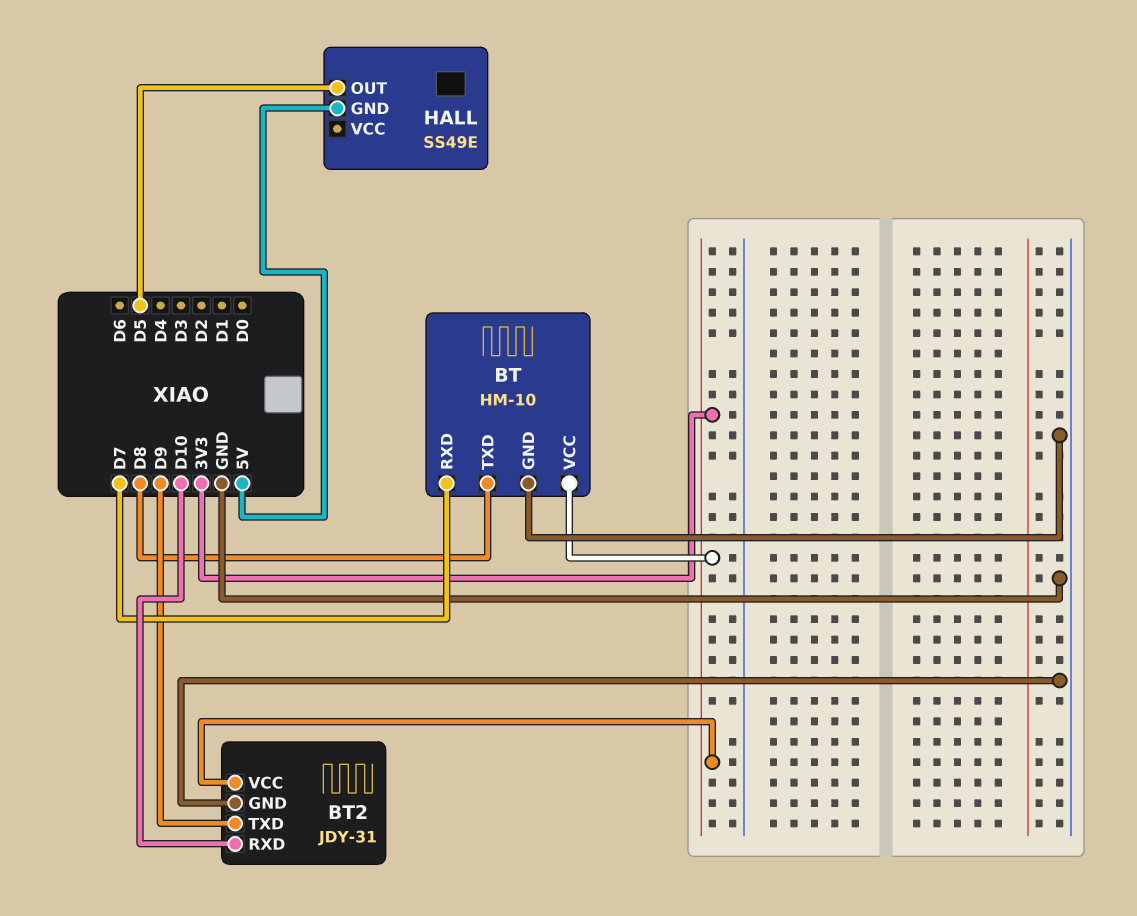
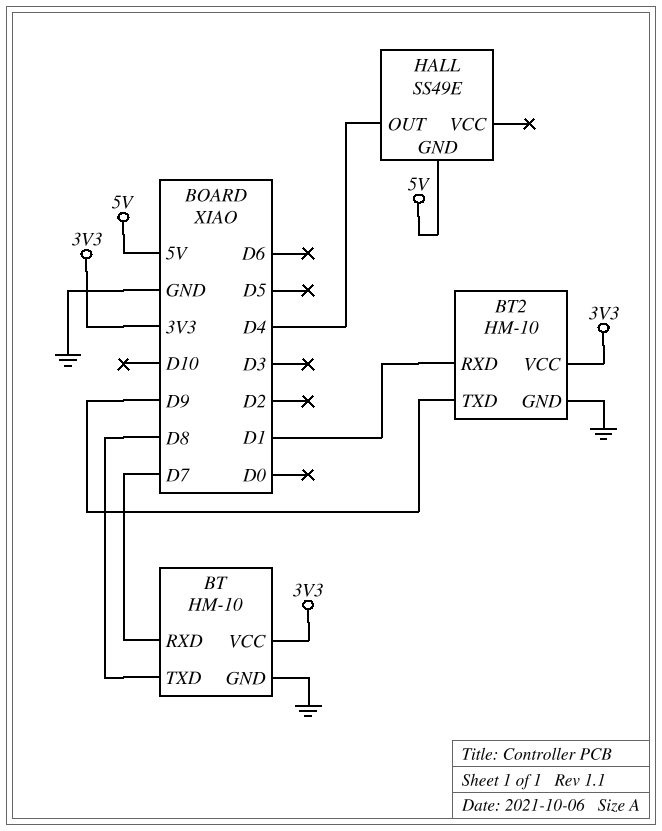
BT2: JDY-31 -> HM-10
BT2 pin RXD: D10 -> D1
HALL pin OUT: D5 -> D4

